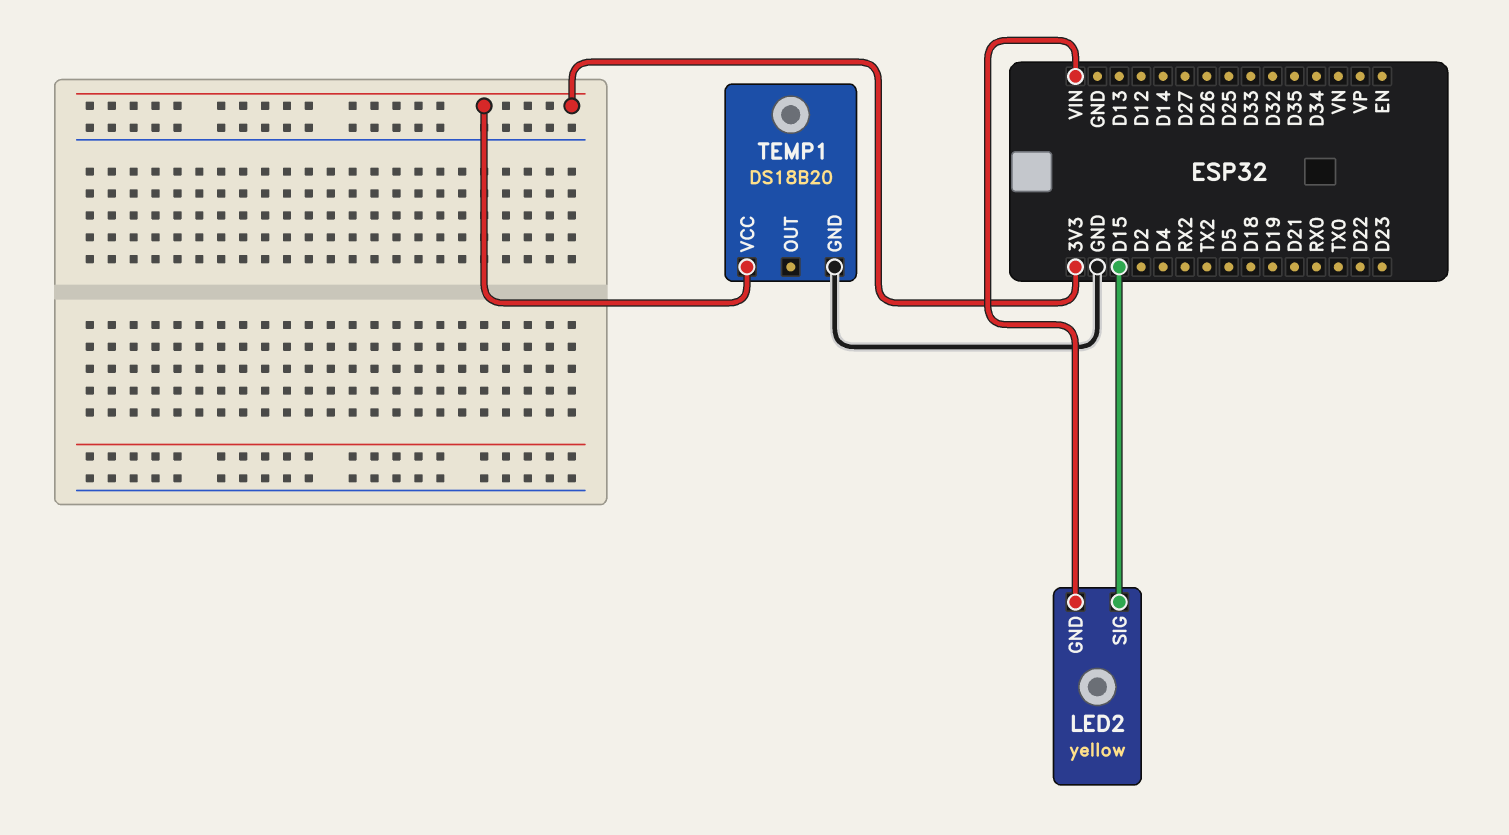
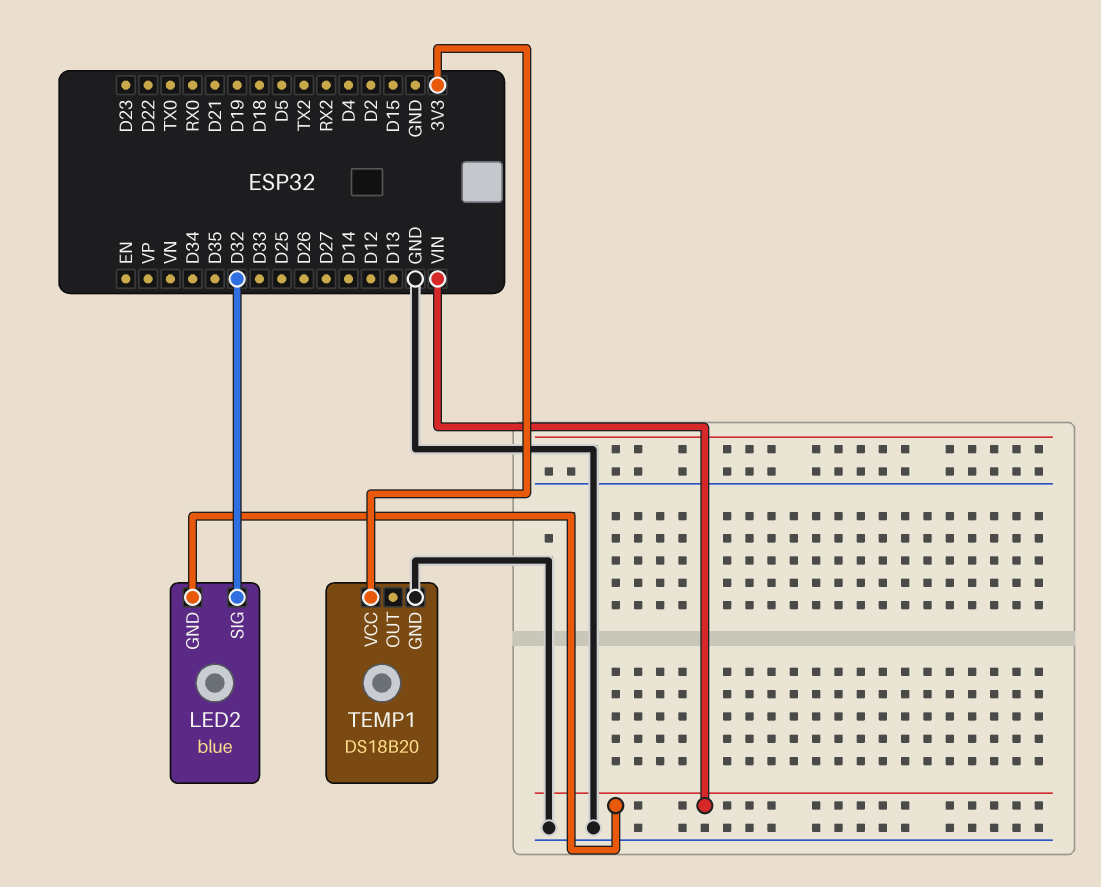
LED2: yellow -> blue
LED2 pin SIG: D15 -> D32

